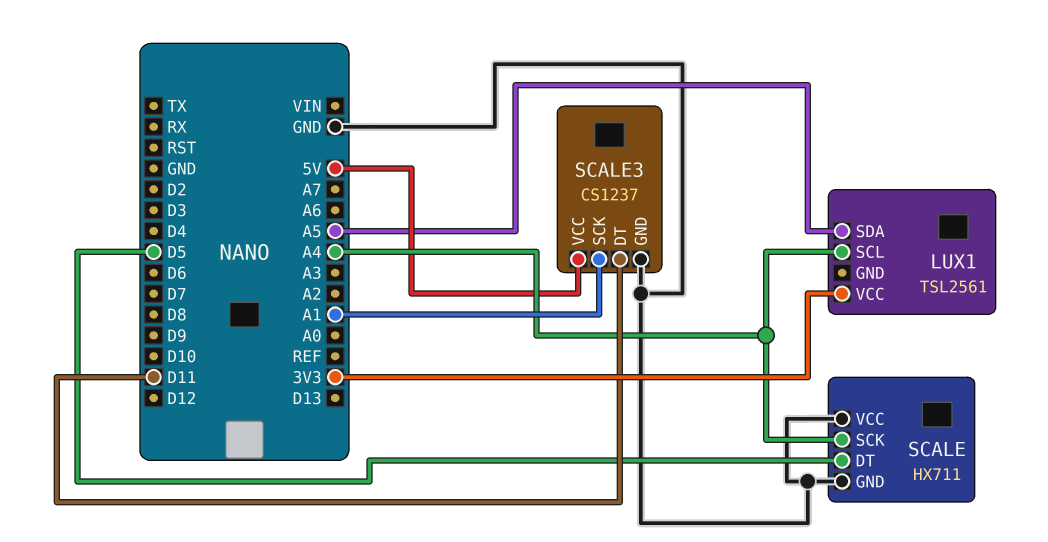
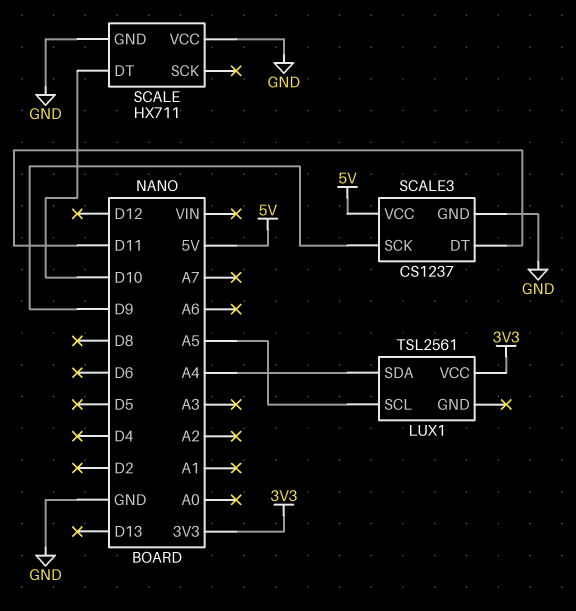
LUX1 pin SCL: A4 -> A5
LUX1 pin SDA: A5 -> A4
SCALE pin DT: D5 -> D10
SCALE pin SCK: A4 -> none
SCALE3 pin SCK: A1 -> D9

